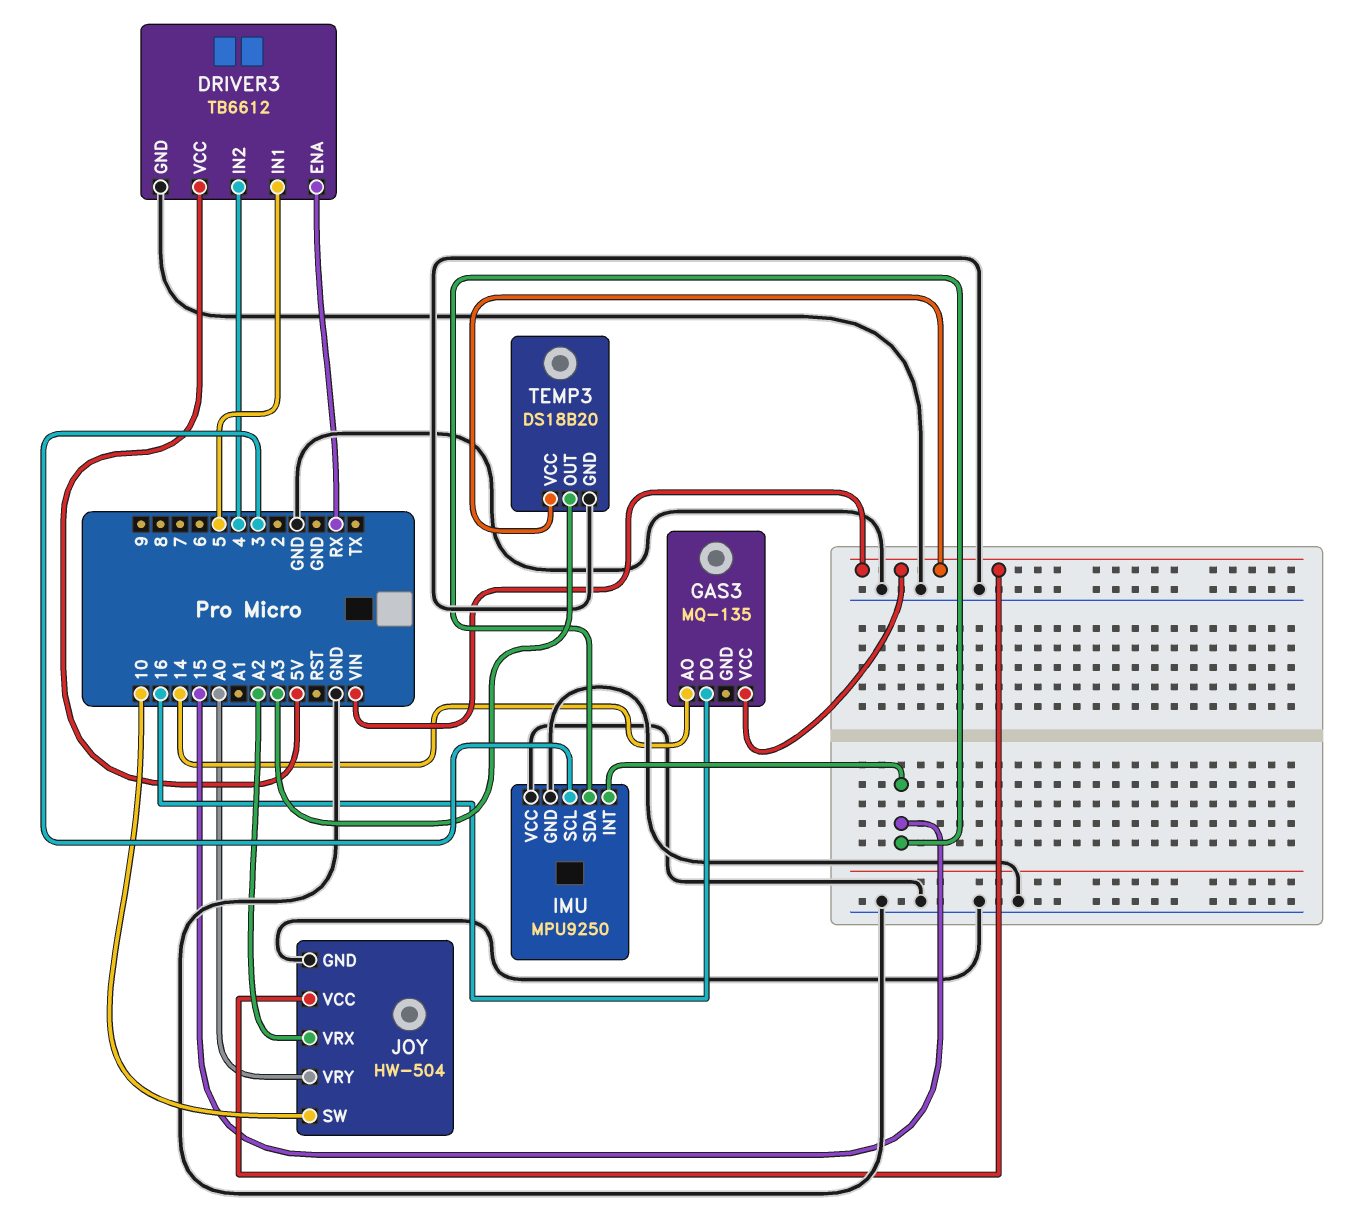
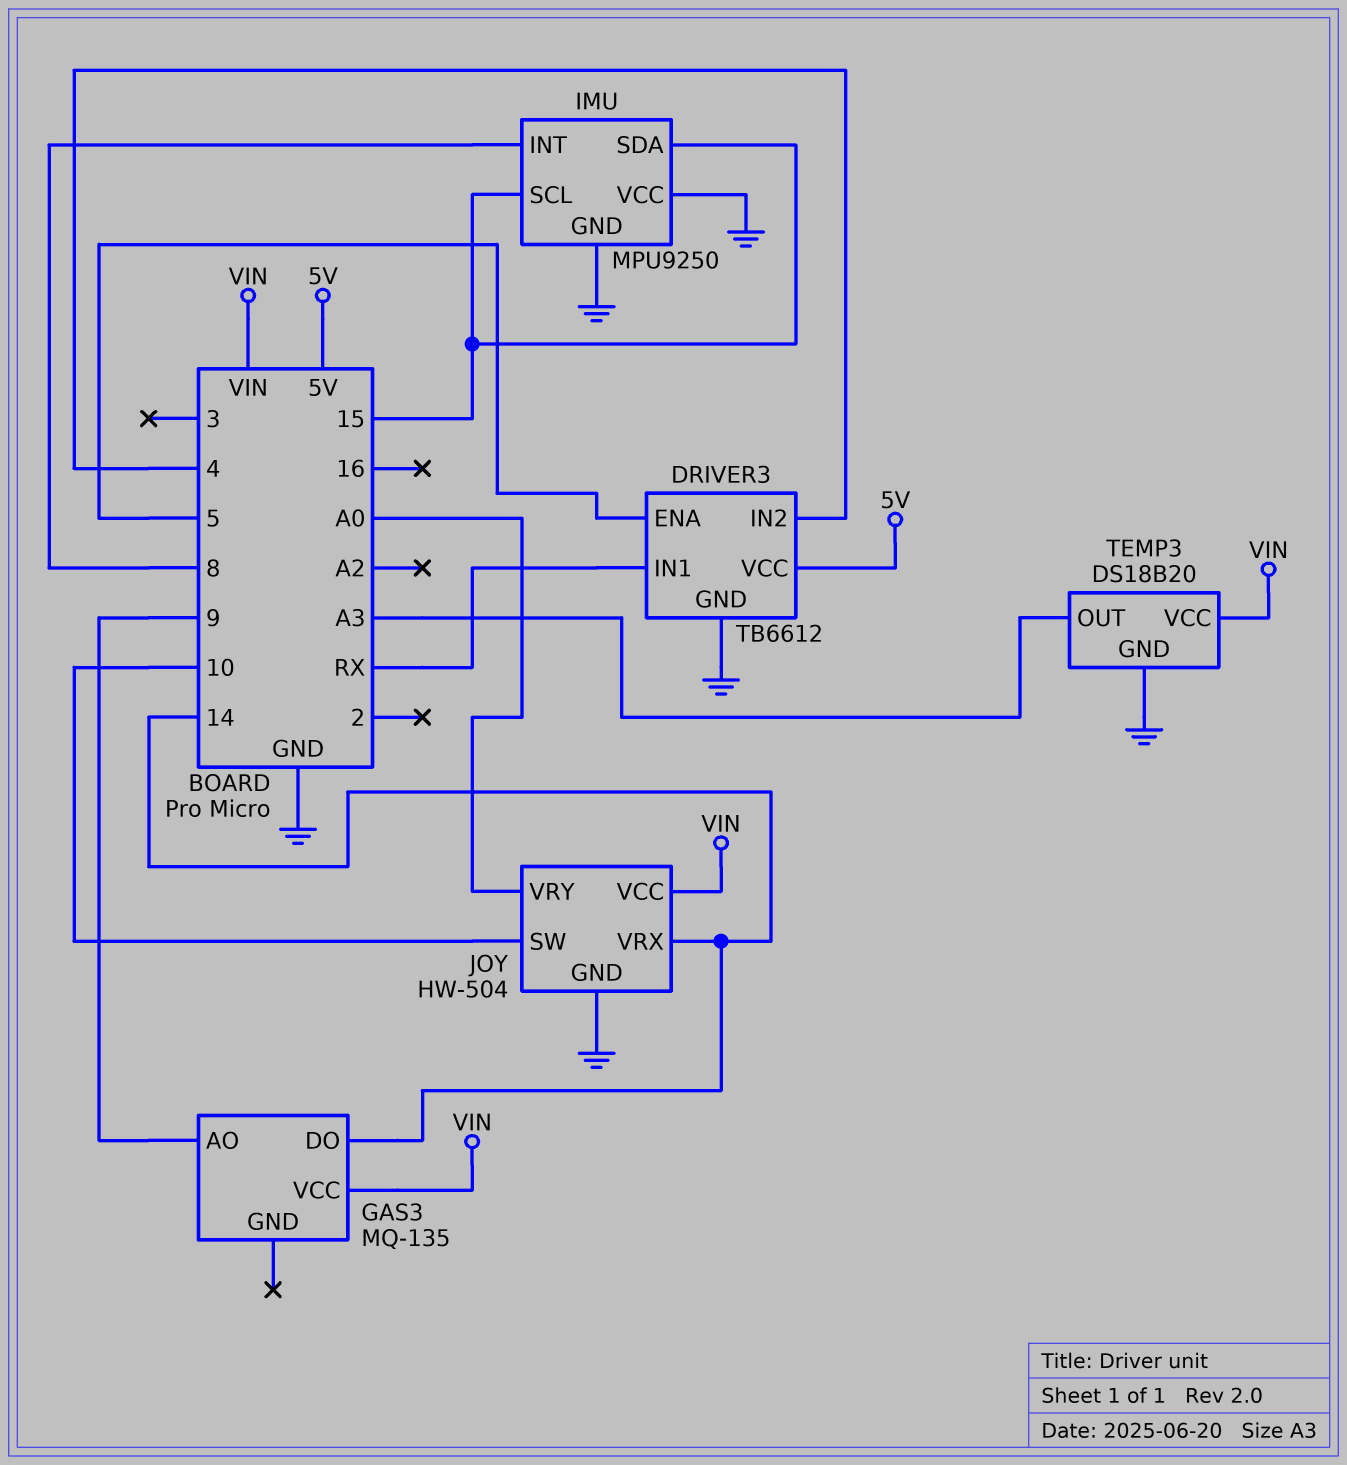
DRIVER3 pin ENA: RX -> 5
DRIVER3 pin IN1: 5 -> RX
GAS3 pin AO: 14 -> 9
GAS3 pin DO: 16 -> 14
IMU pin INT: 15 -> 8
IMU pin SCL: 3 -> 15
JOY pin VRX: A2 -> 14

